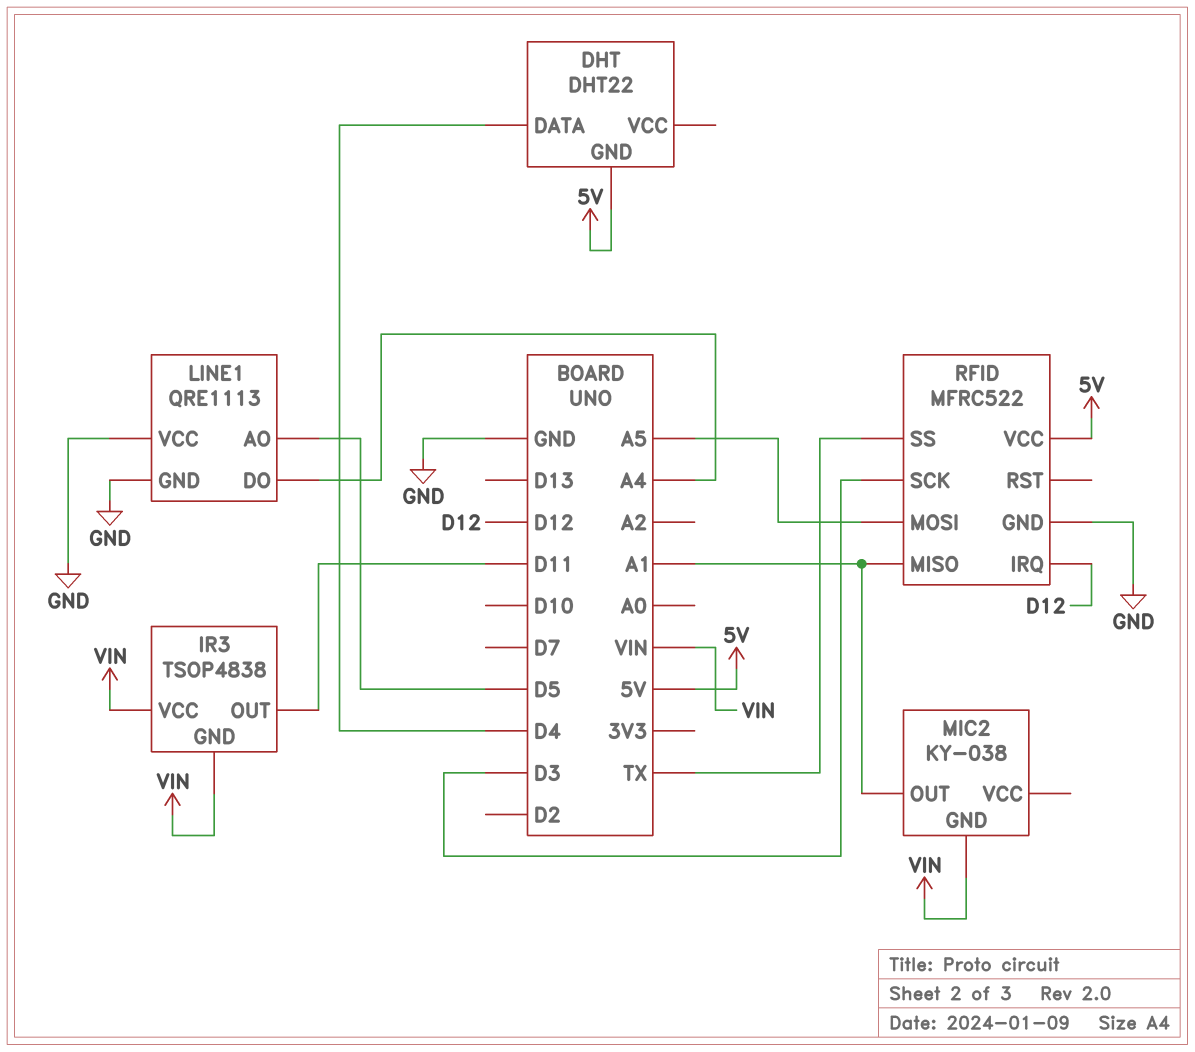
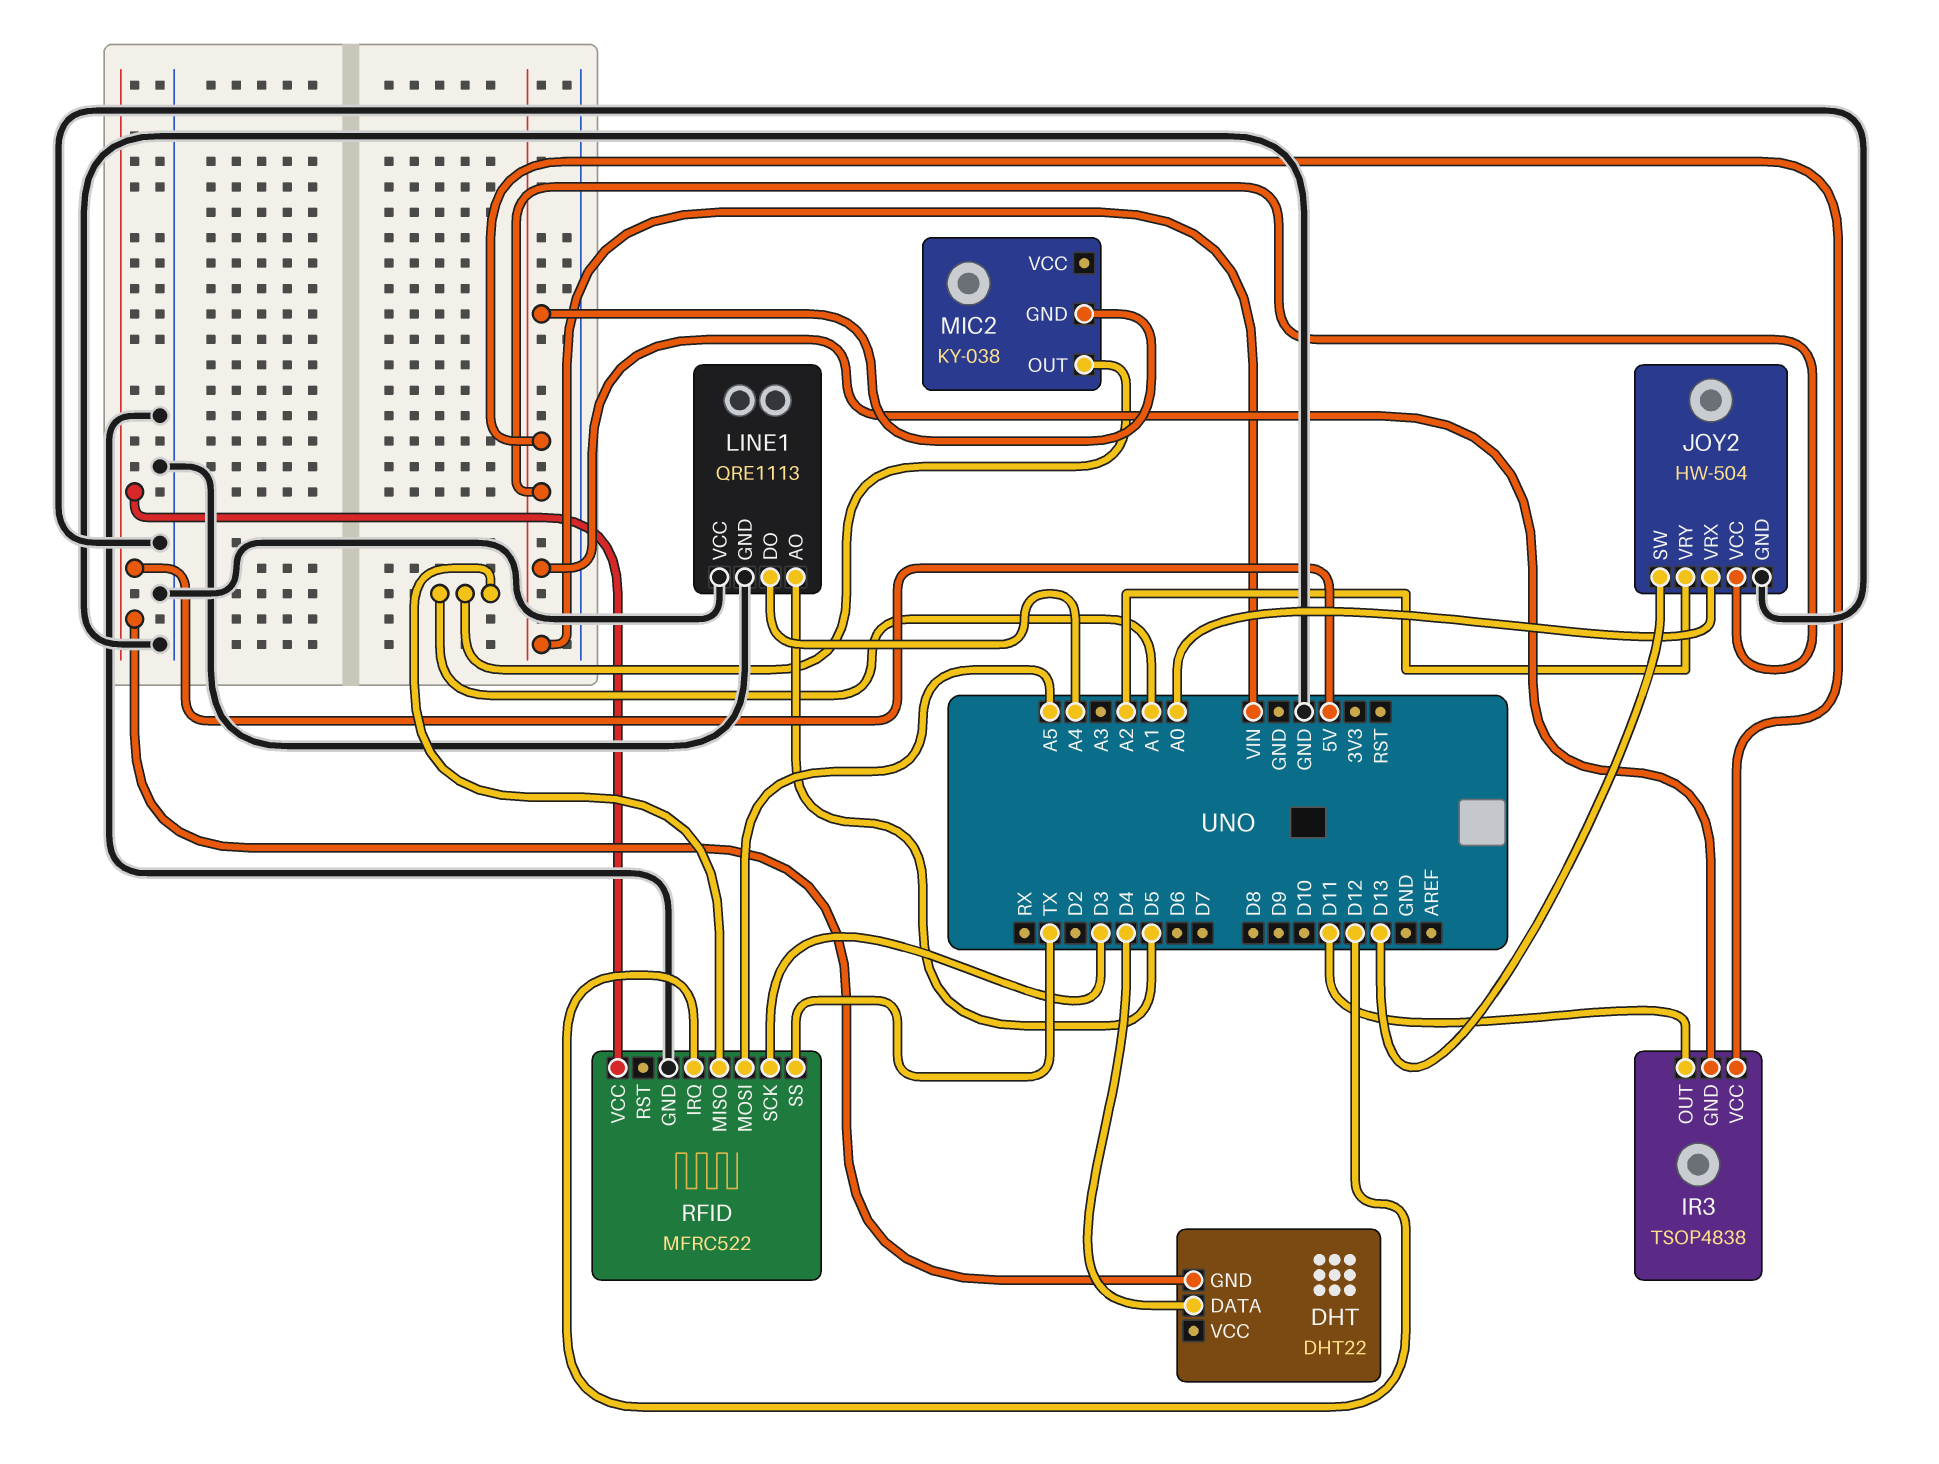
JOY2: none -> HW-504
JOY2 pin GND: none -> GND
JOY2 pin SW: none -> D13
JOY2 pin VCC: none -> VIN
JOY2 pin VRX: none -> A0
JOY2 pin VRY: none -> A2

